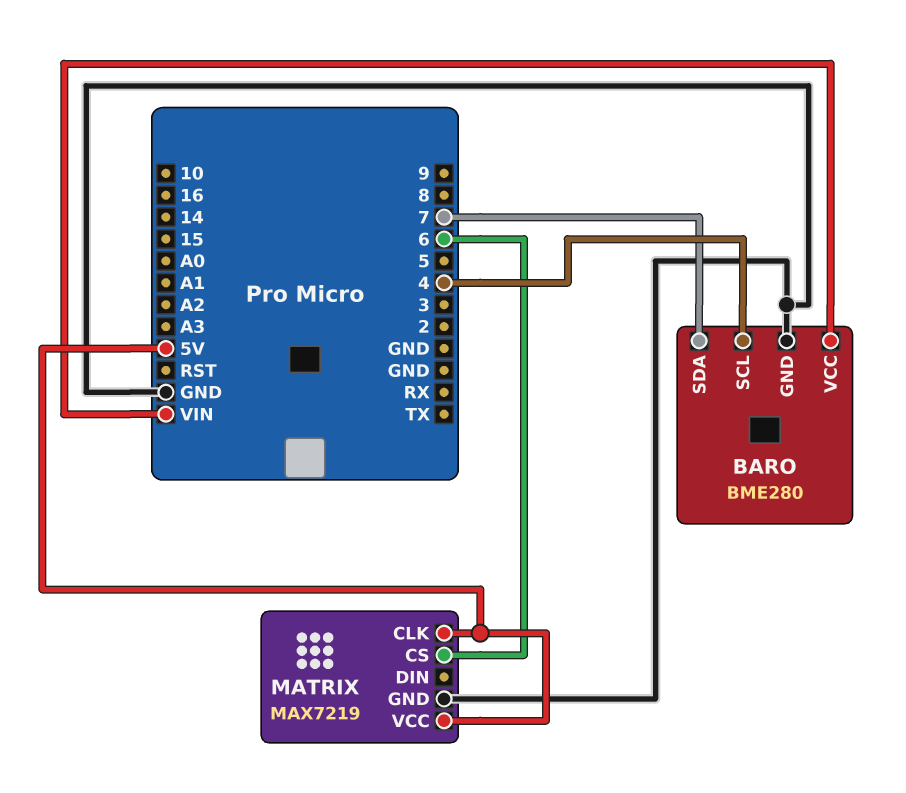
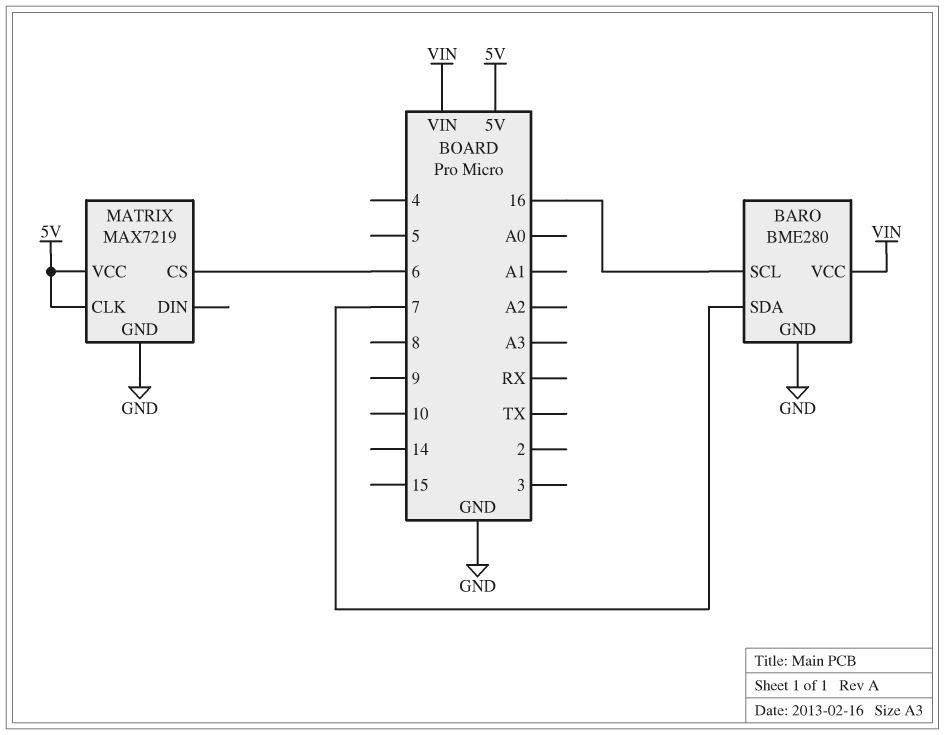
BARO pin SCL: 4 -> 16

